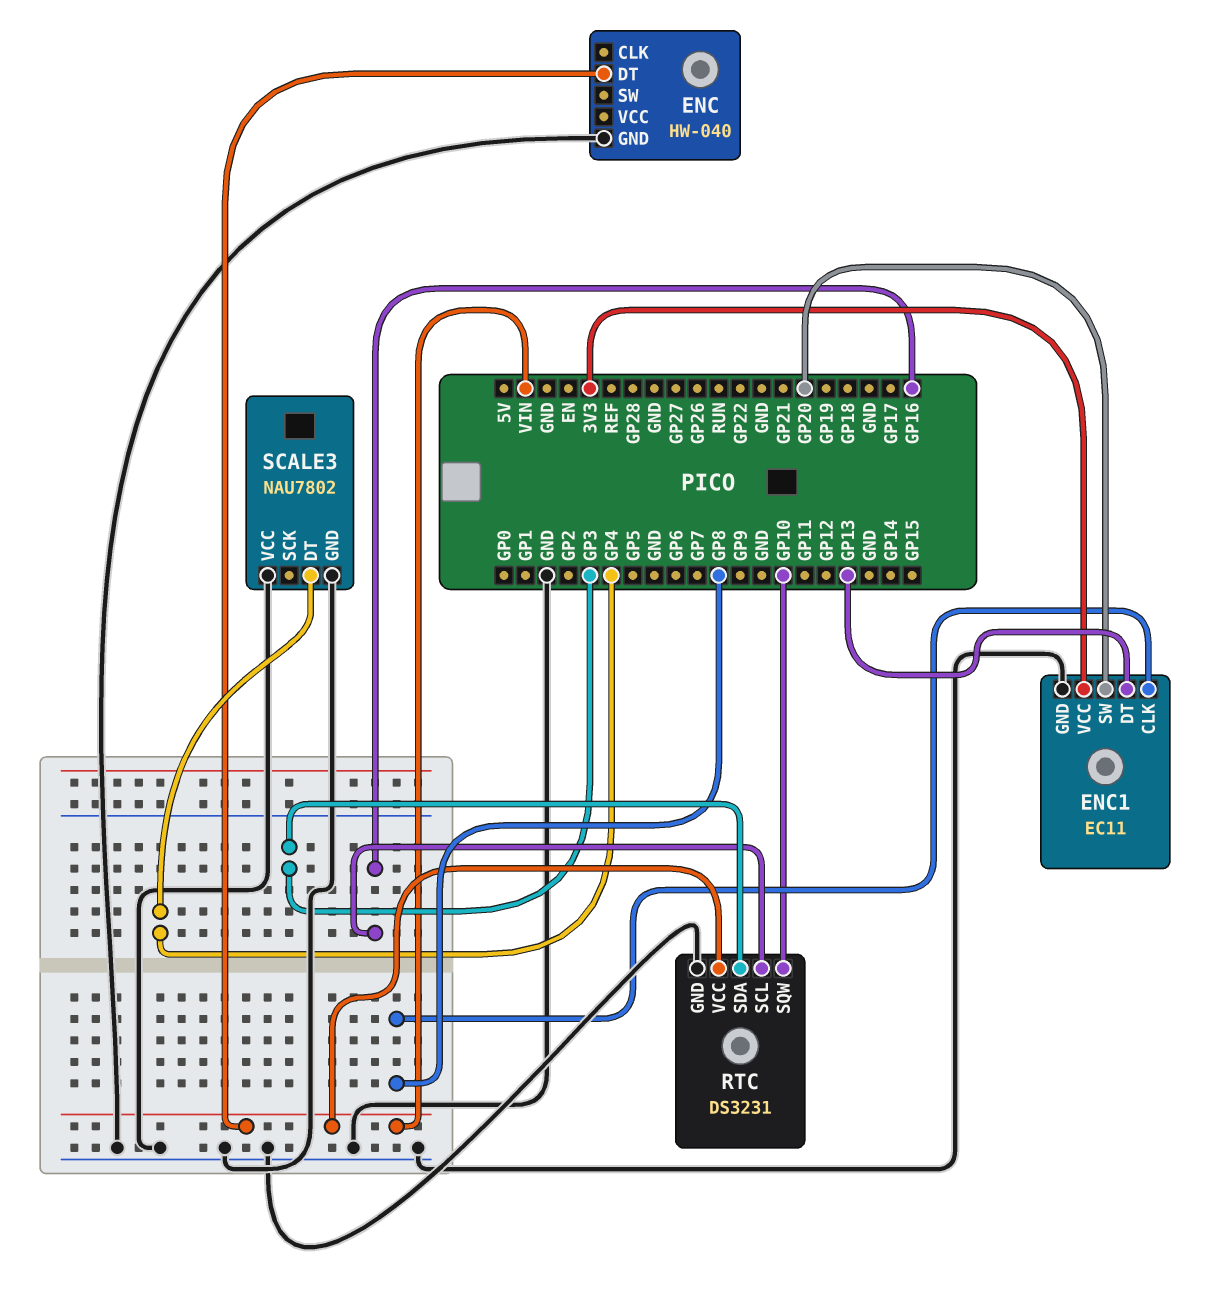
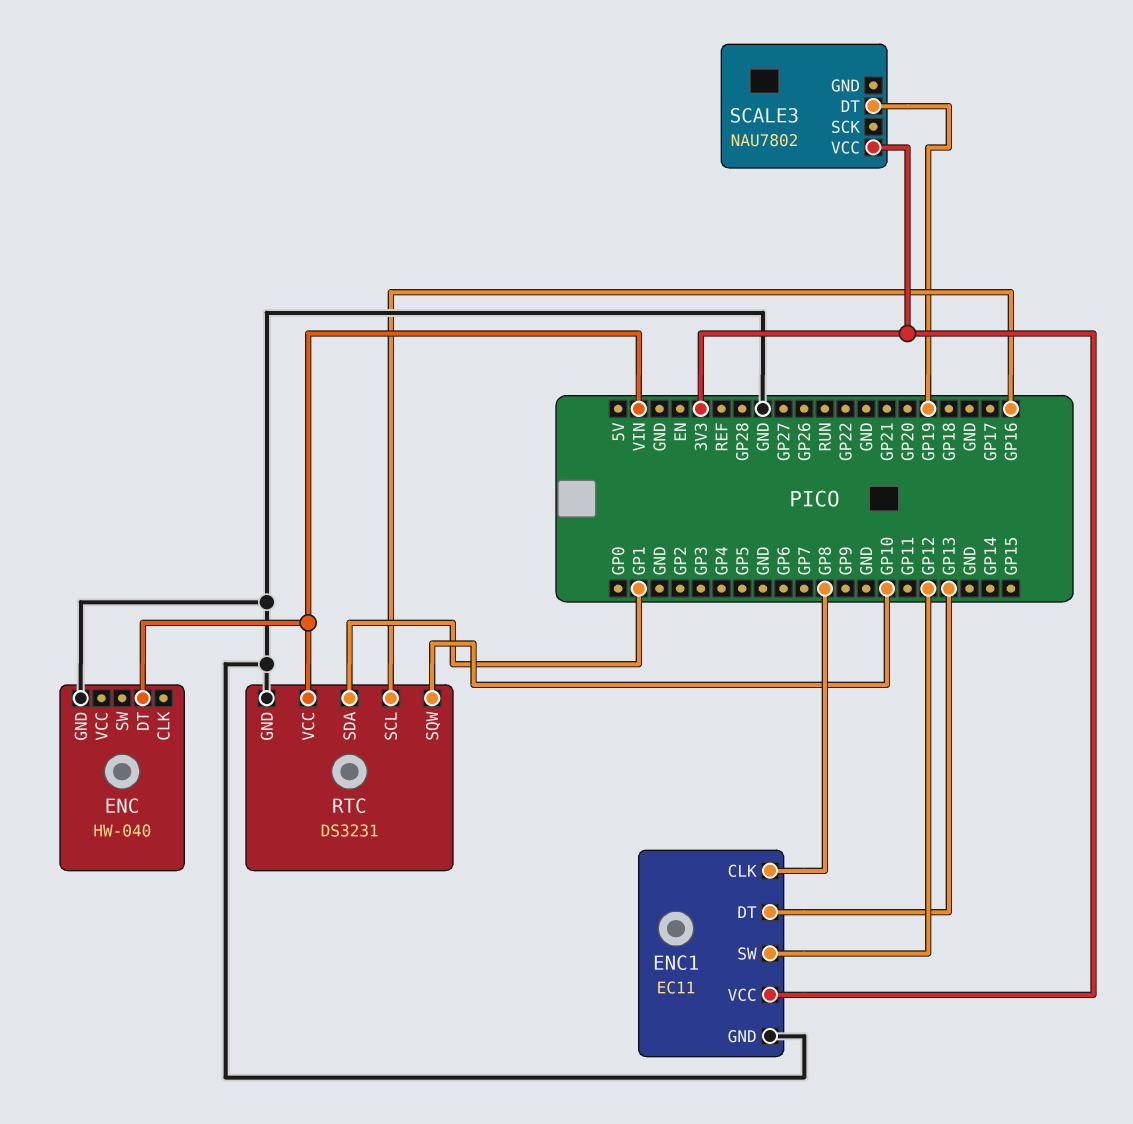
ENC1 pin SW: GP20 -> GP12
RTC pin SDA: GP3 -> GP1
SCALE3 pin DT: GP4 -> GP19
SCALE3 pin GND: GND -> none
SCALE3 pin VCC: GND -> 3V3

